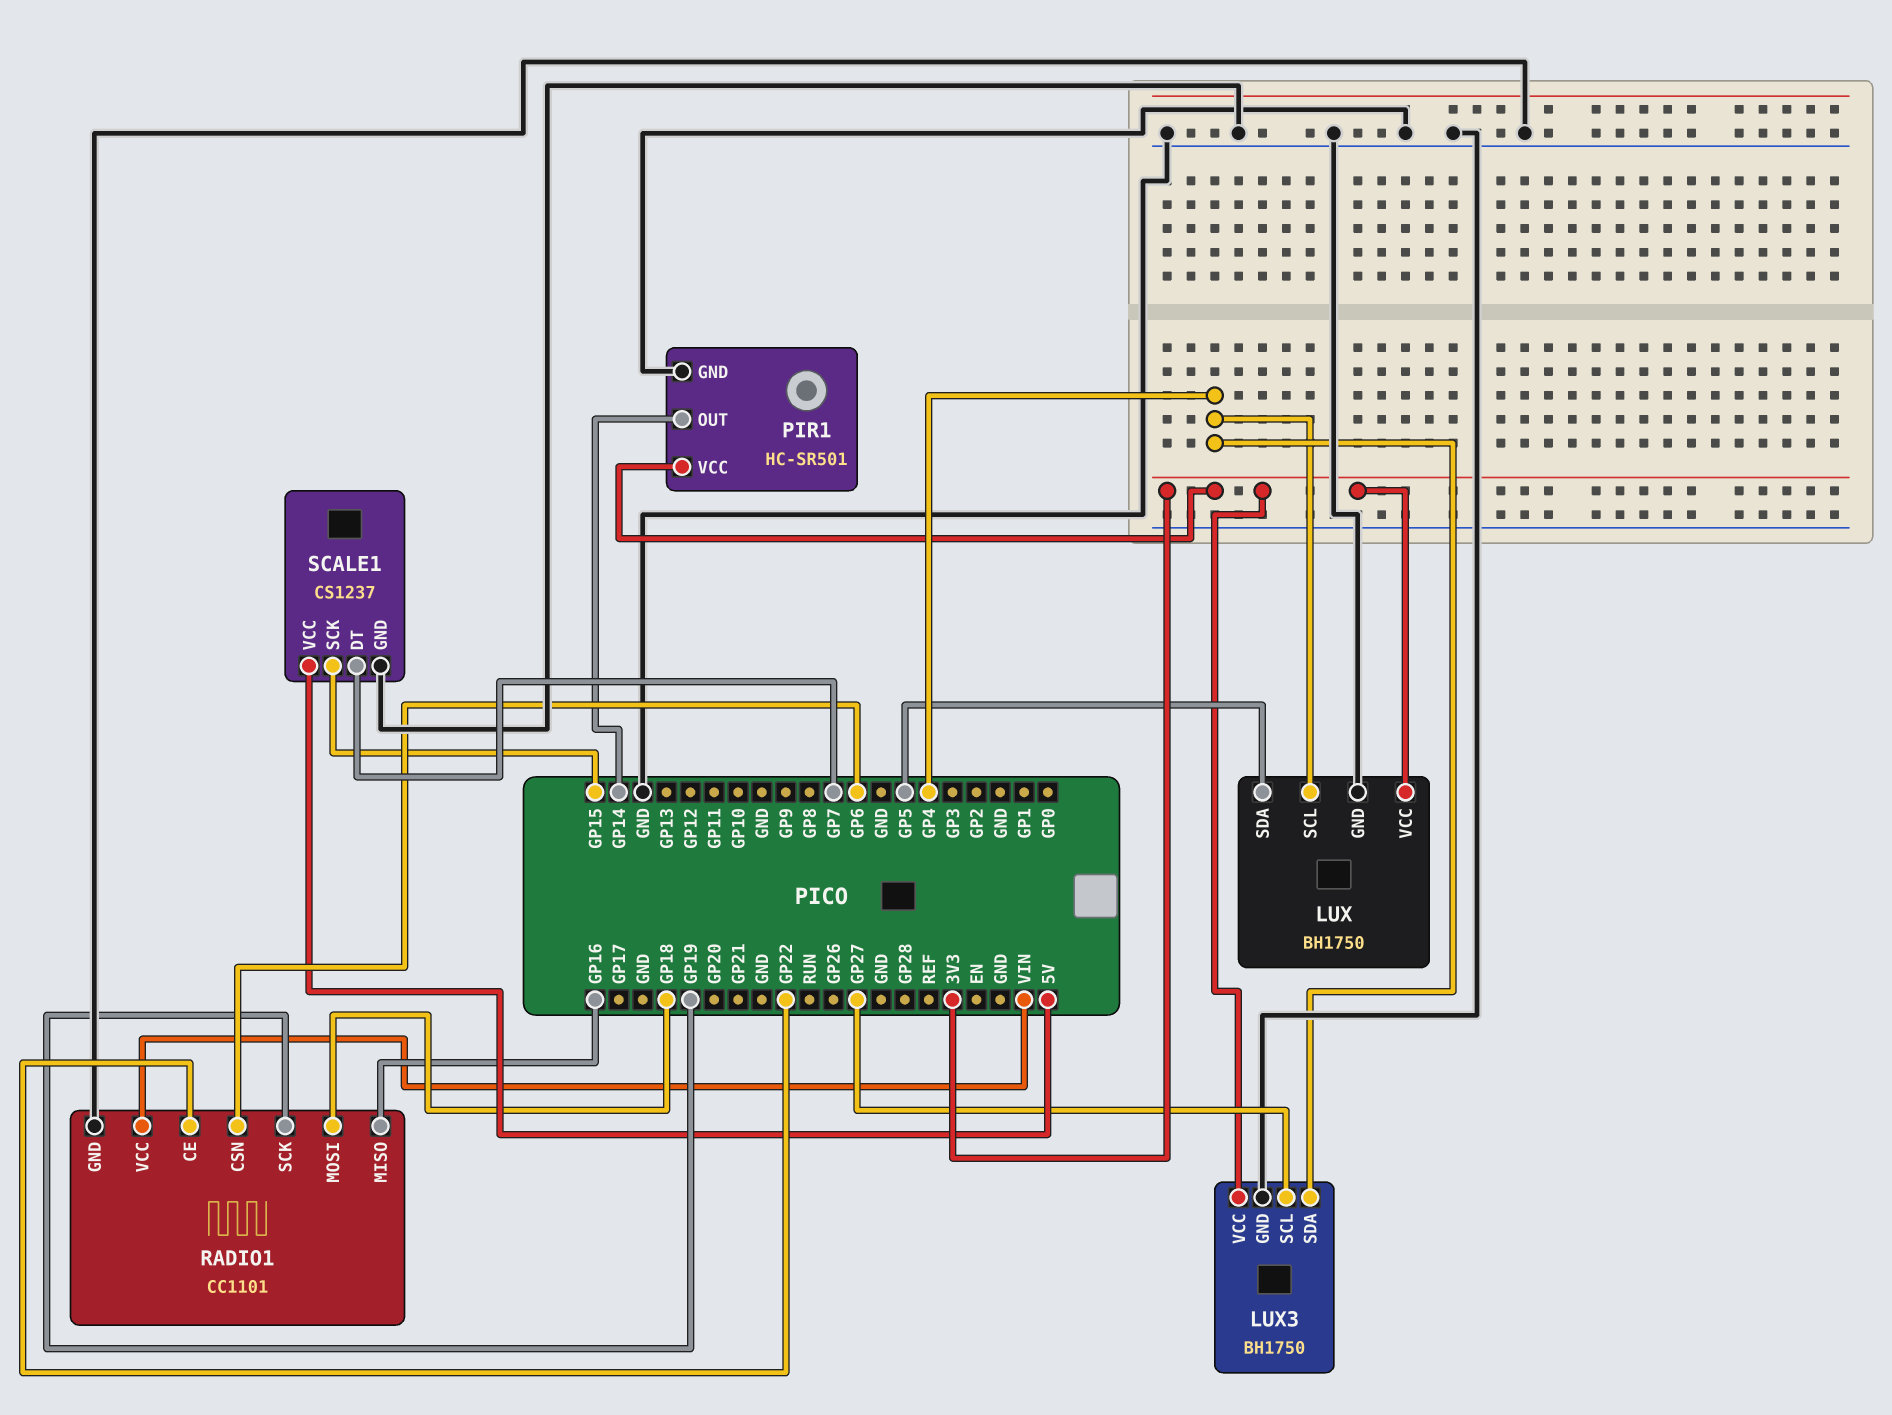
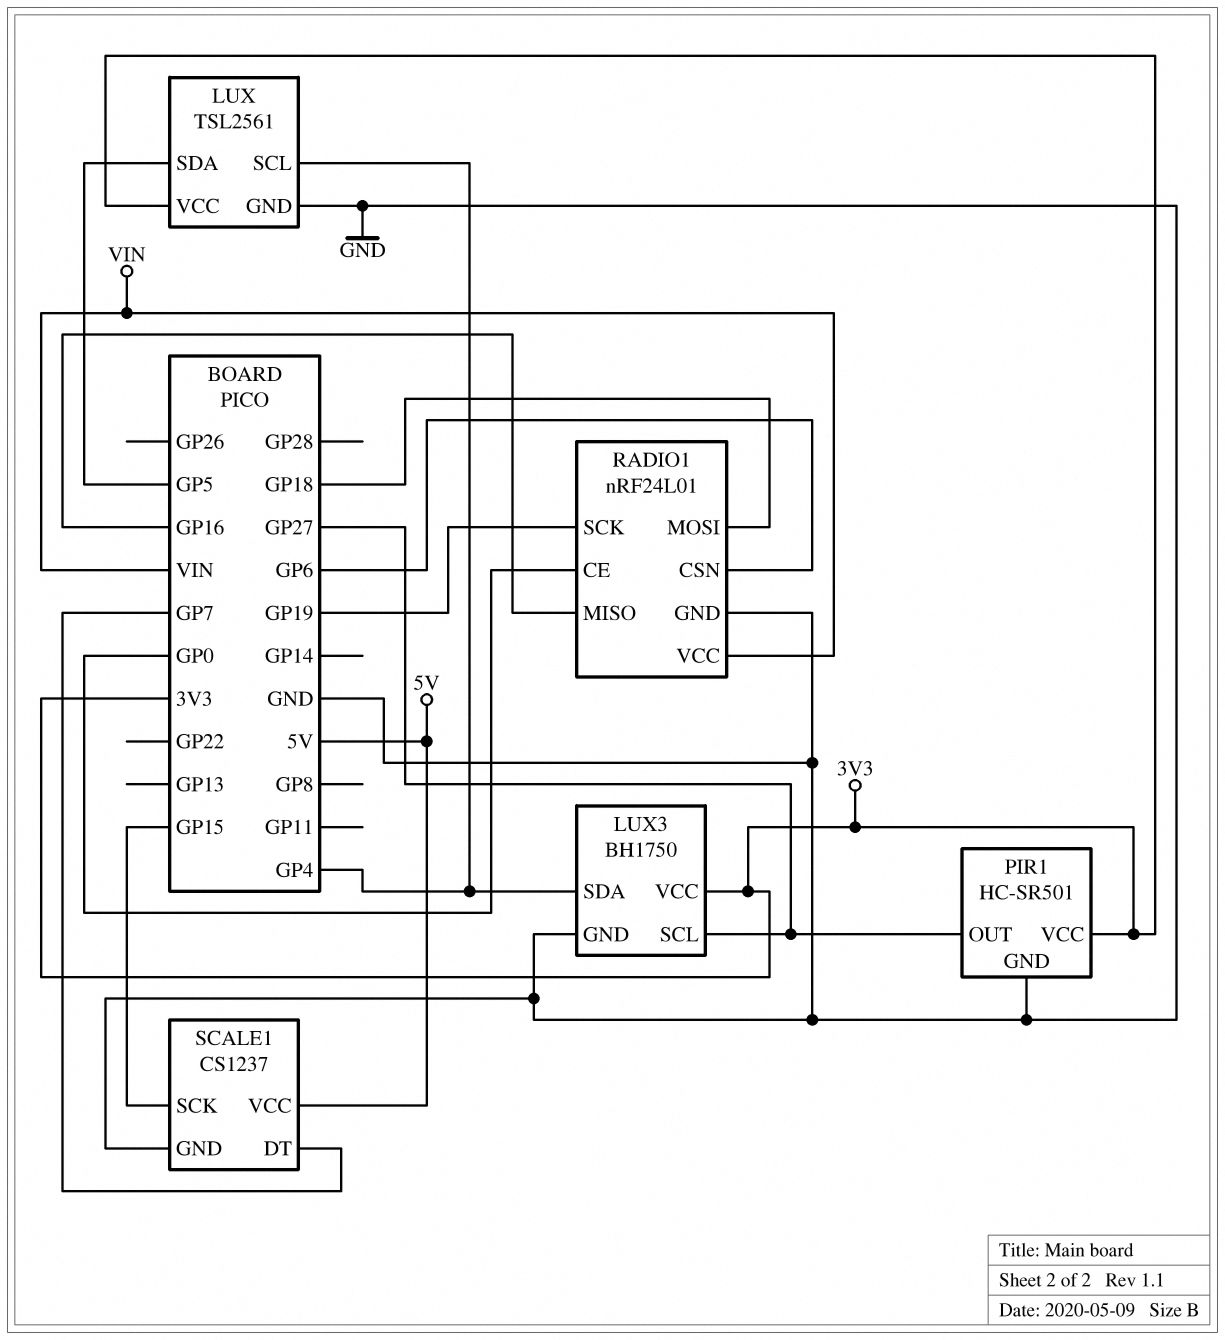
LUX: BH1750 -> TSL2561
PIR1 pin OUT: GP14 -> GP27
RADIO1: CC1101 -> nRF24L01
RADIO1 pin CE: GP22 -> GP0

